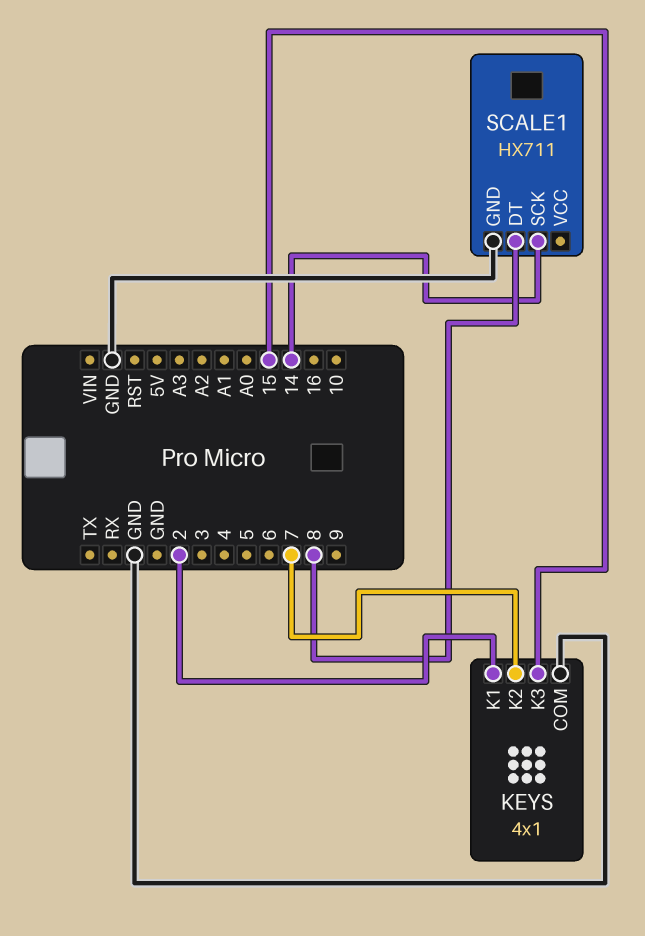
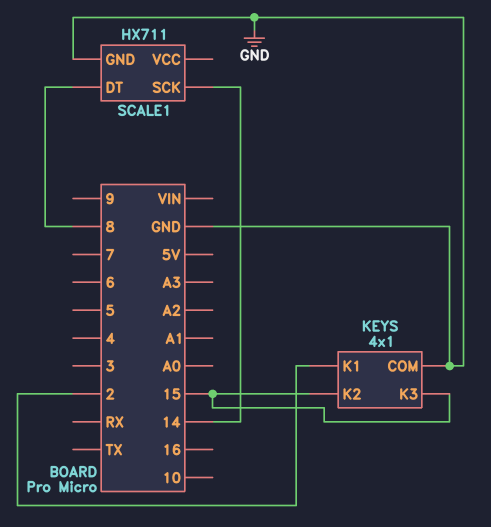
KEYS pin K2: 7 -> 15

